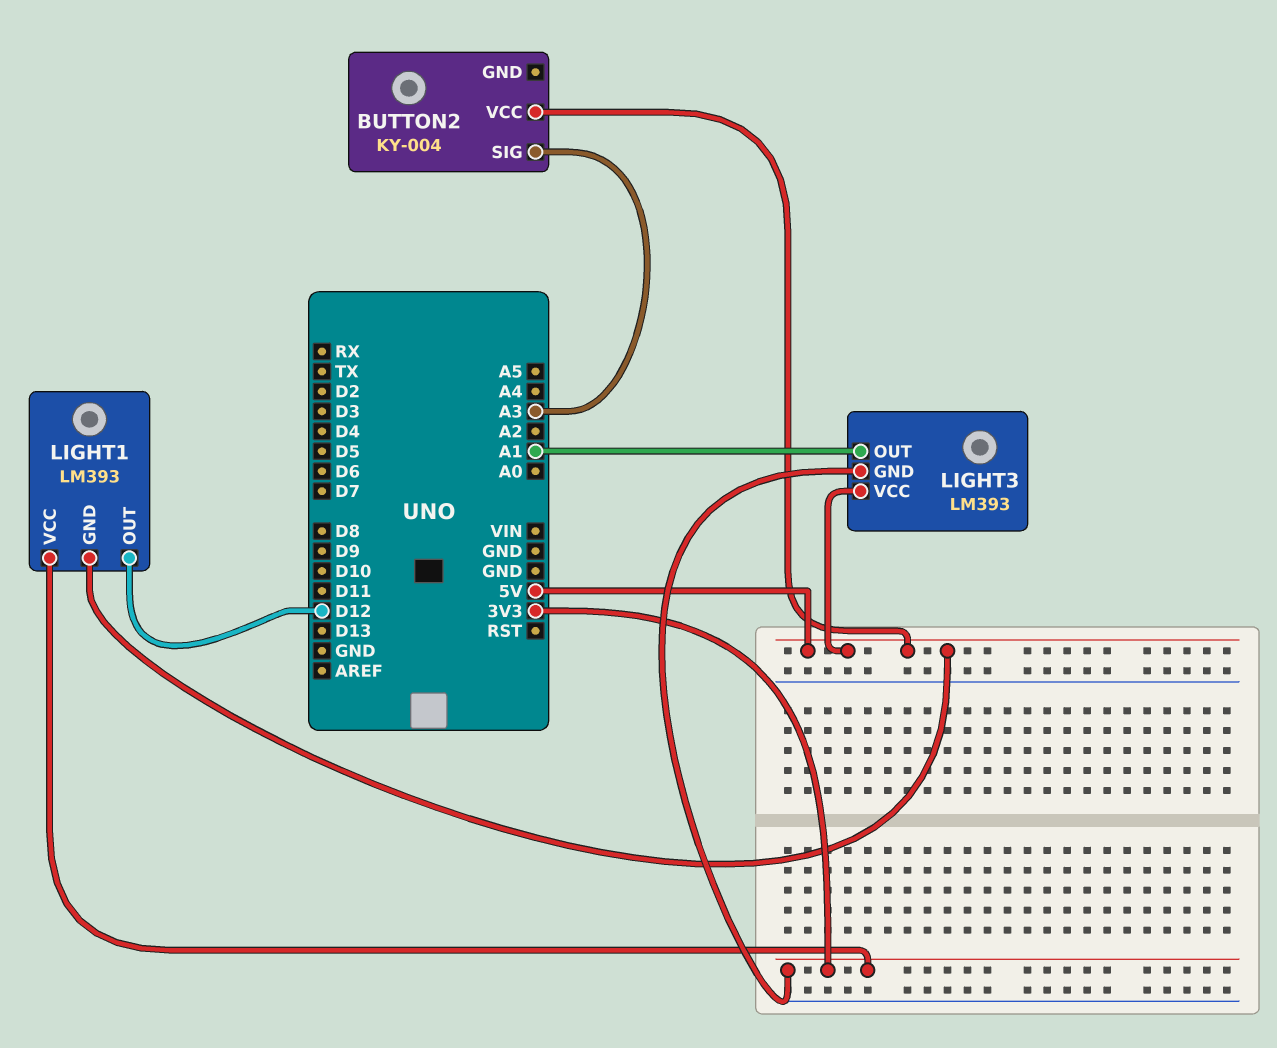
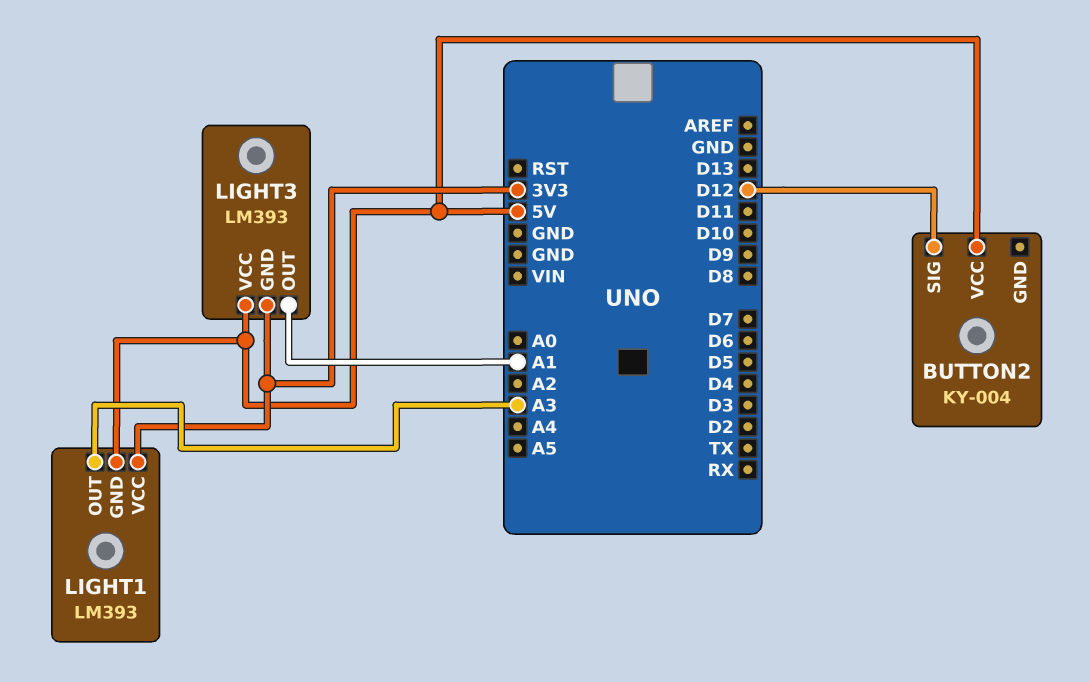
BUTTON2 pin SIG: A3 -> D12
LIGHT1 pin OUT: D12 -> A3

